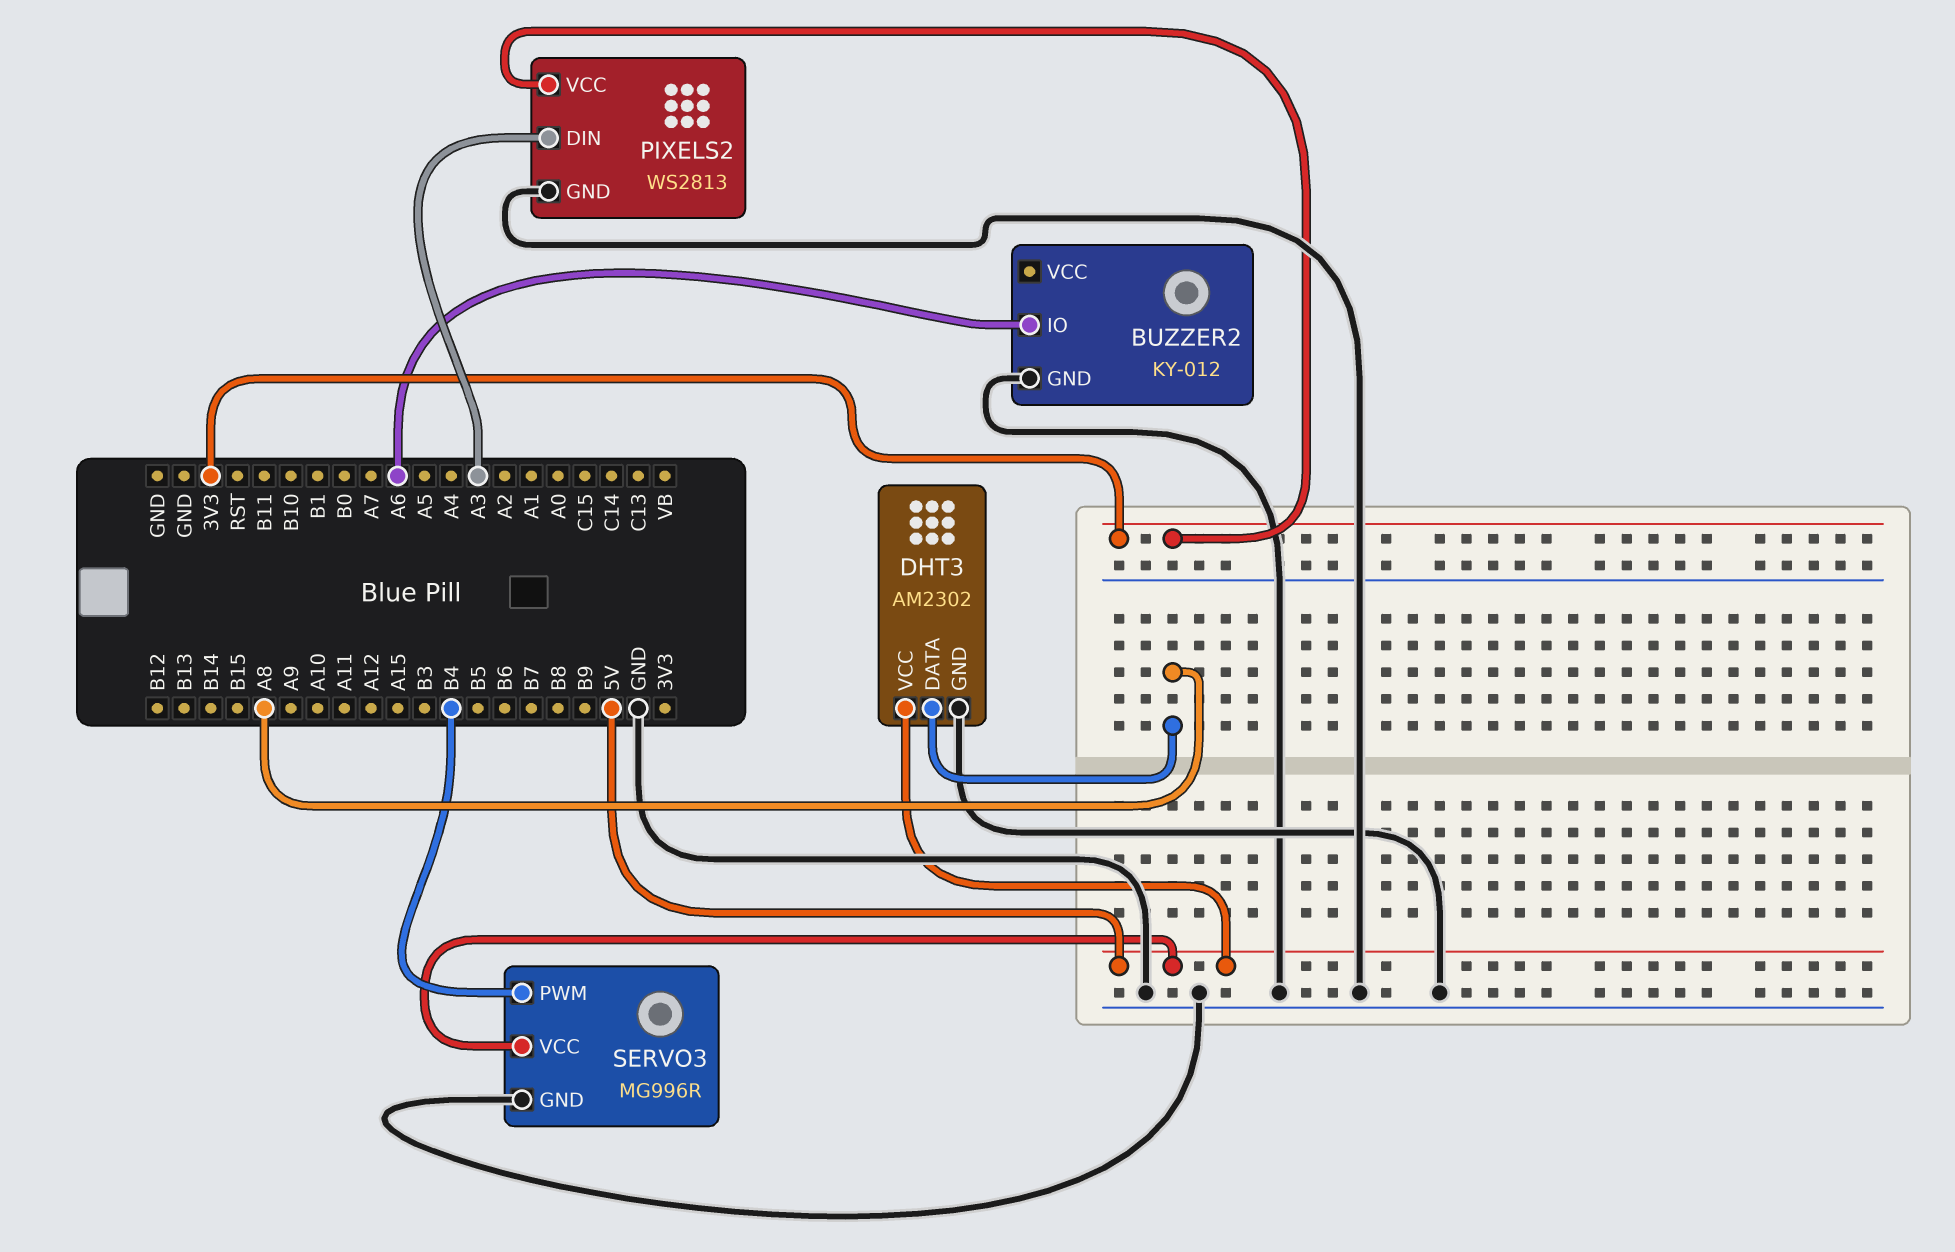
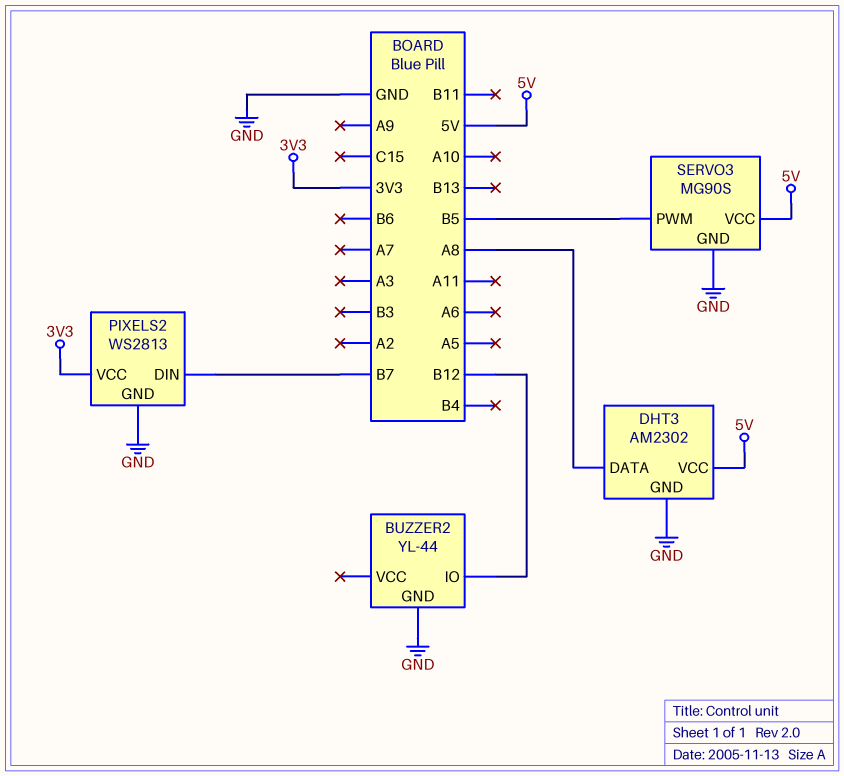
BUZZER2: KY-012 -> YL-44
BUZZER2 pin IO: A6 -> B12
PIXELS2 pin DIN: A3 -> B7
SERVO3: MG996R -> MG90S
SERVO3 pin PWM: B4 -> B5

